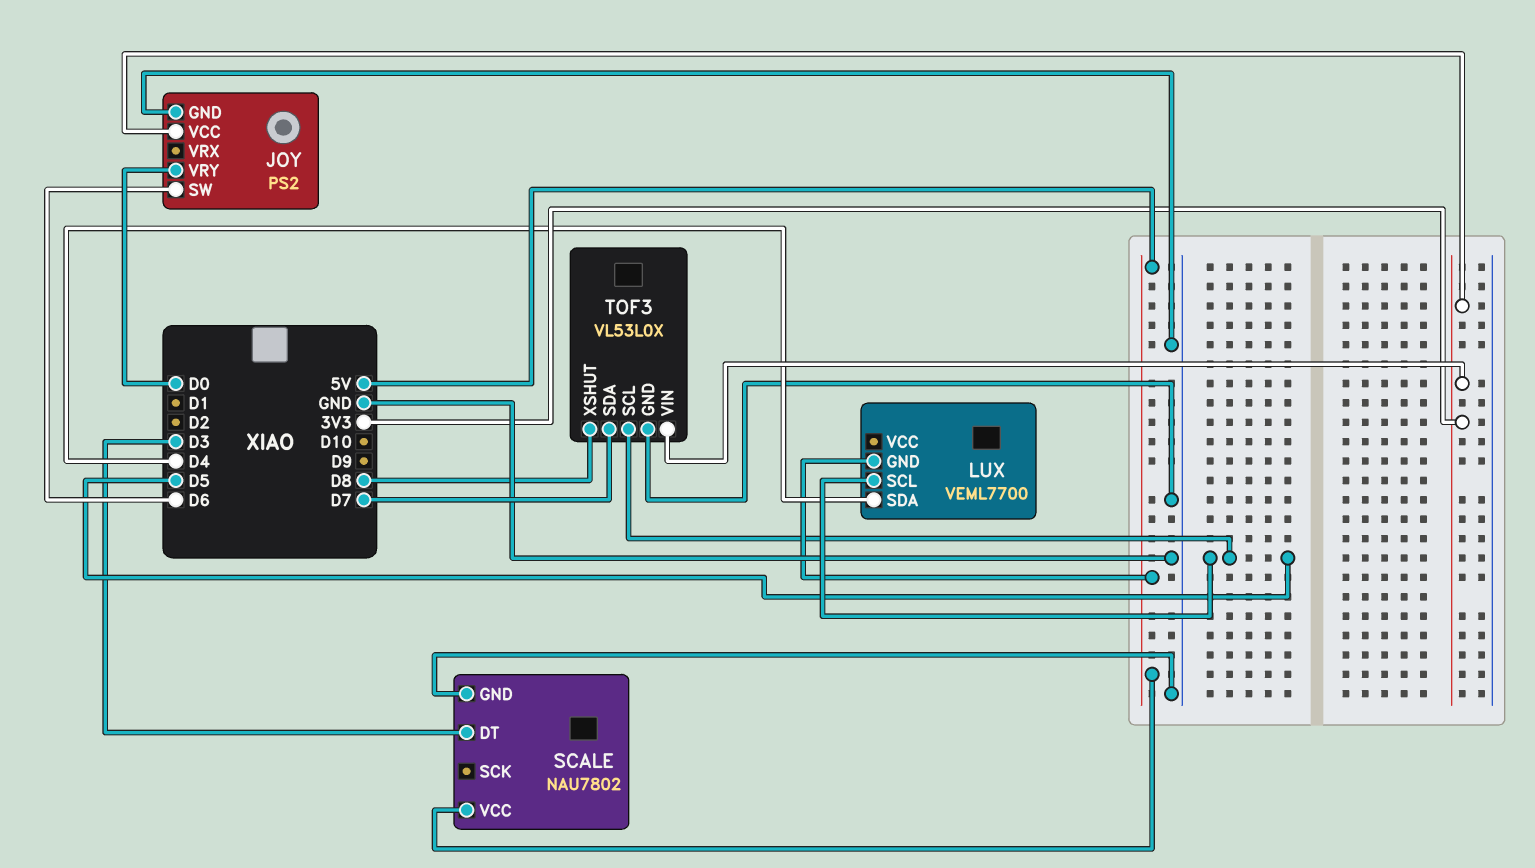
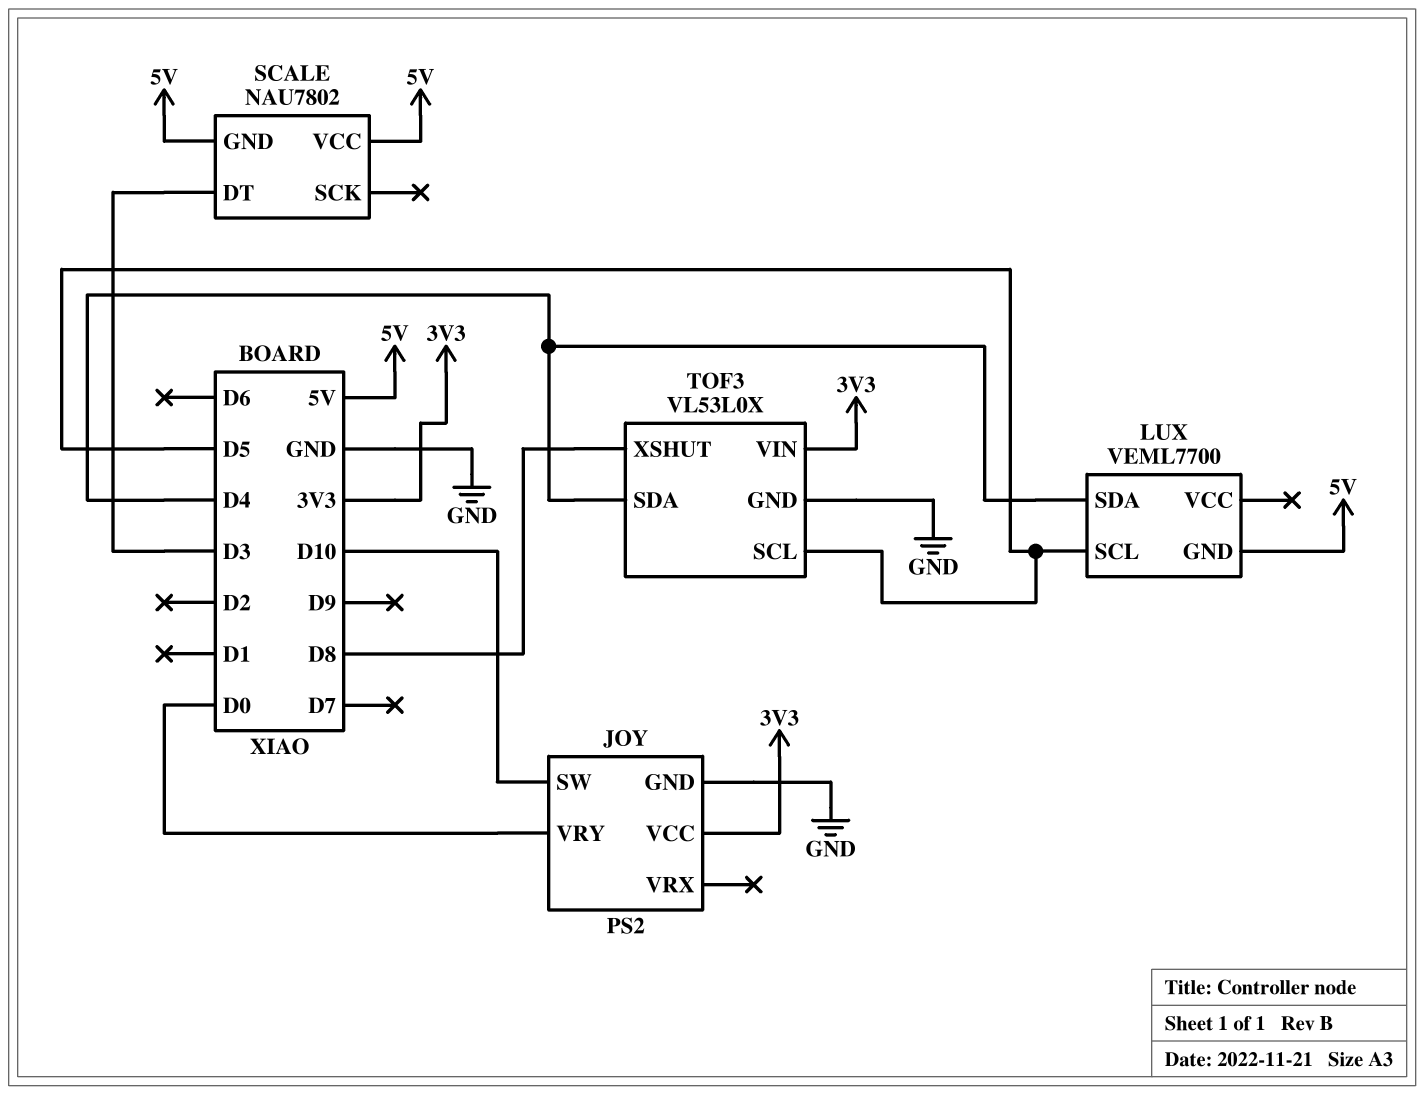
JOY pin SW: D6 -> D10
SCALE pin GND: GND -> 5V
TOF3 pin SDA: D7 -> D4

